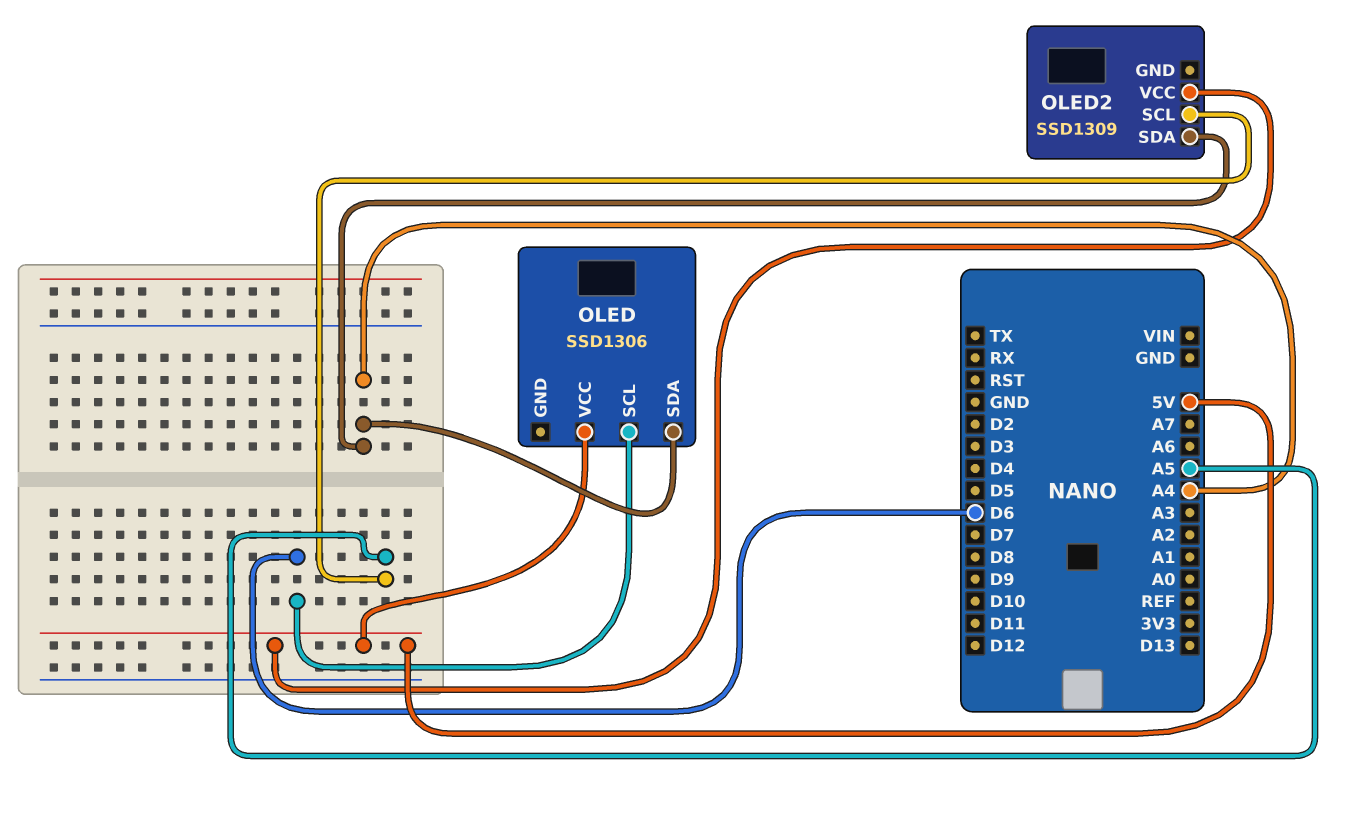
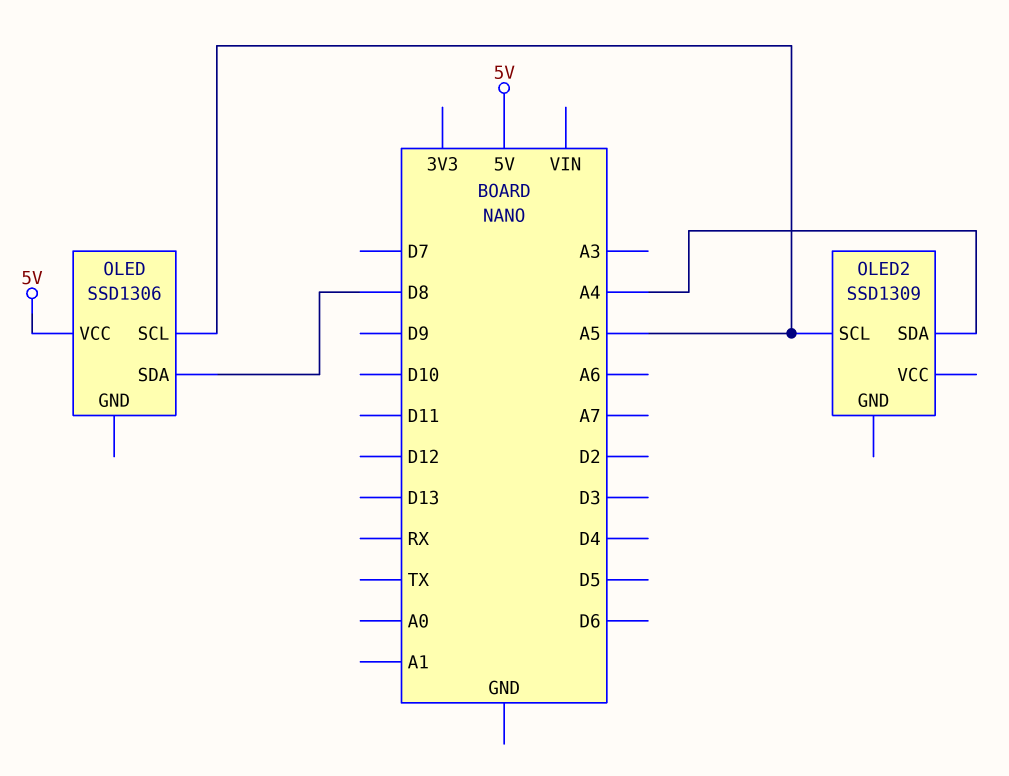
OLED pin SCL: D6 -> A5
OLED pin SDA: A4 -> D8
OLED2 pin VCC: 5V -> none

